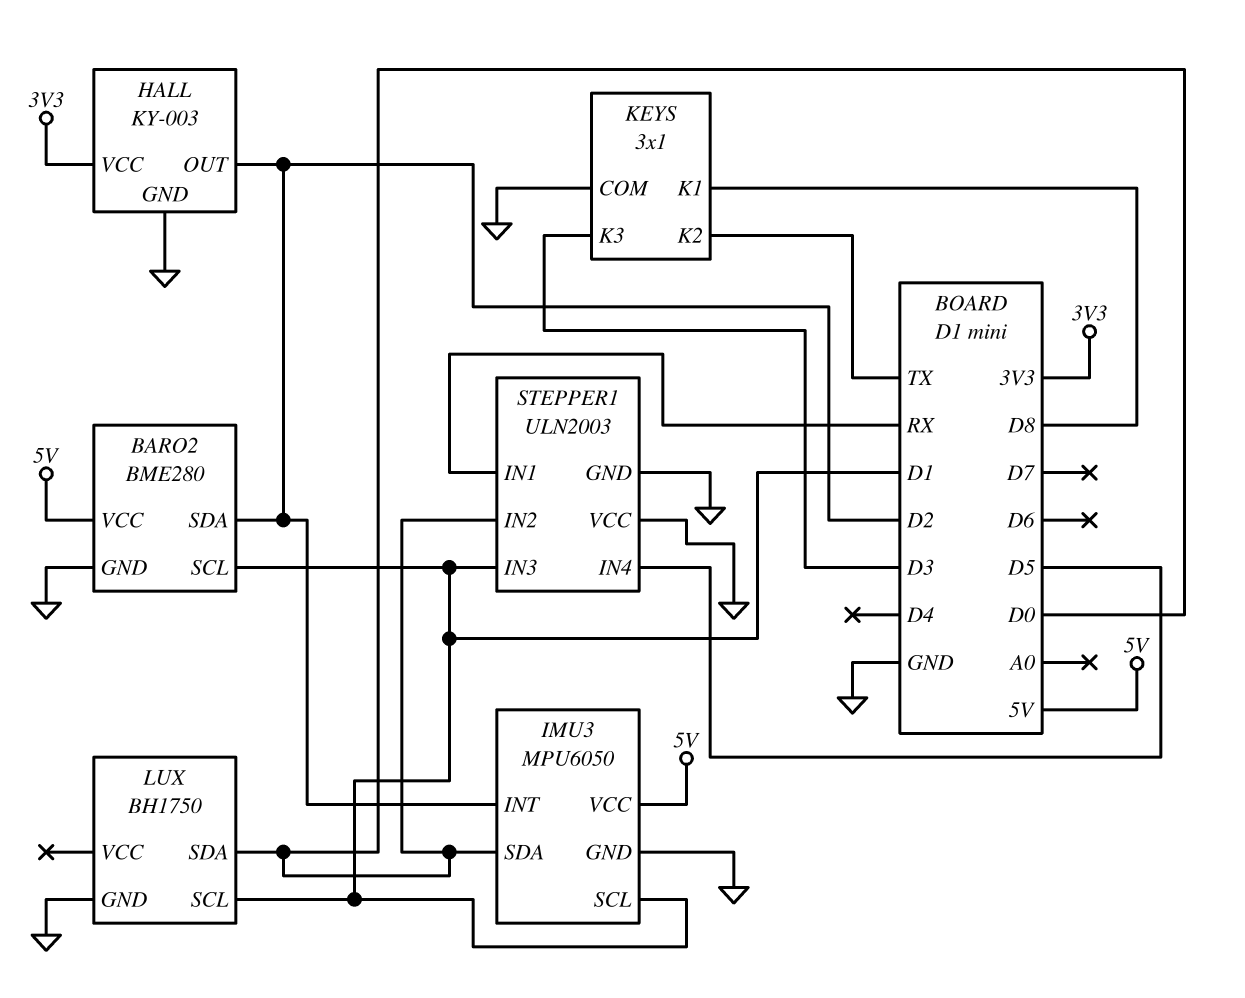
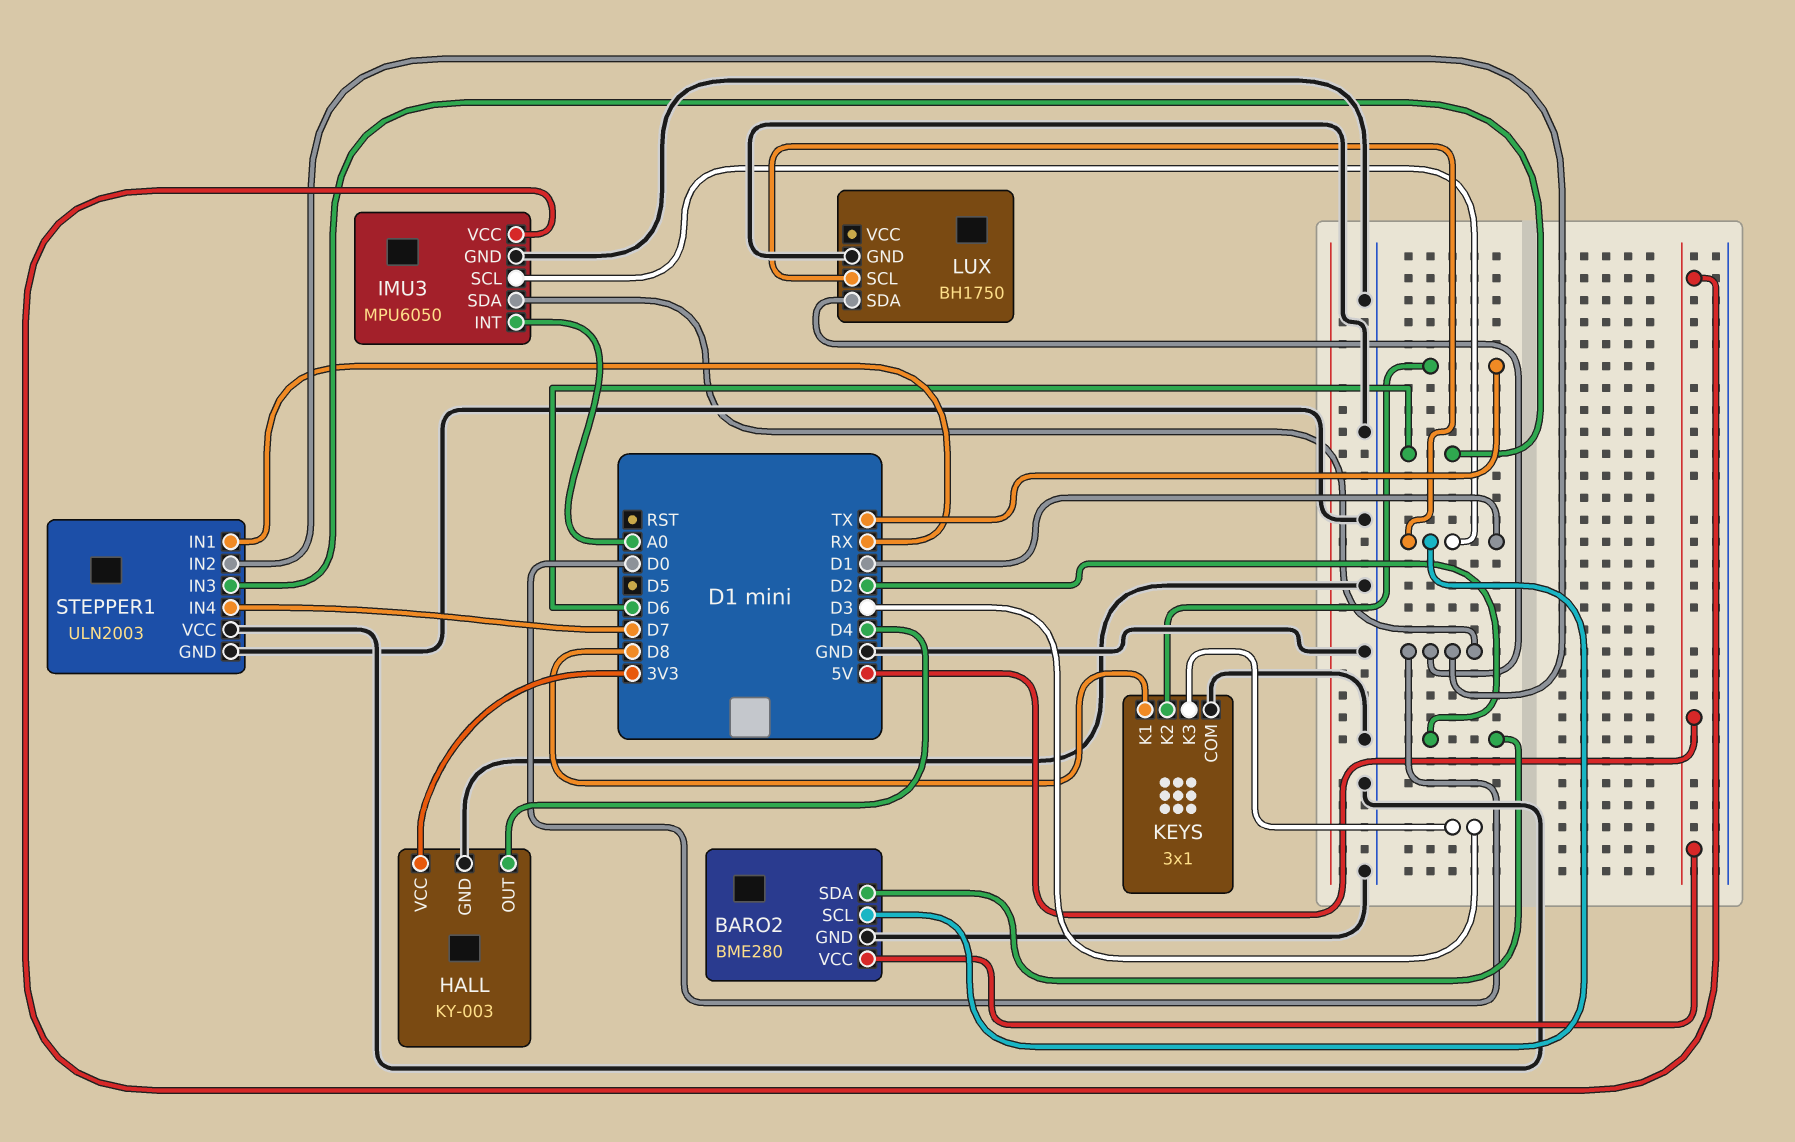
HALL pin OUT: D2 -> D4
IMU3 pin INT: D2 -> A0
STEPPER1 pin IN3: D1 -> D6
STEPPER1 pin IN4: D5 -> D7

